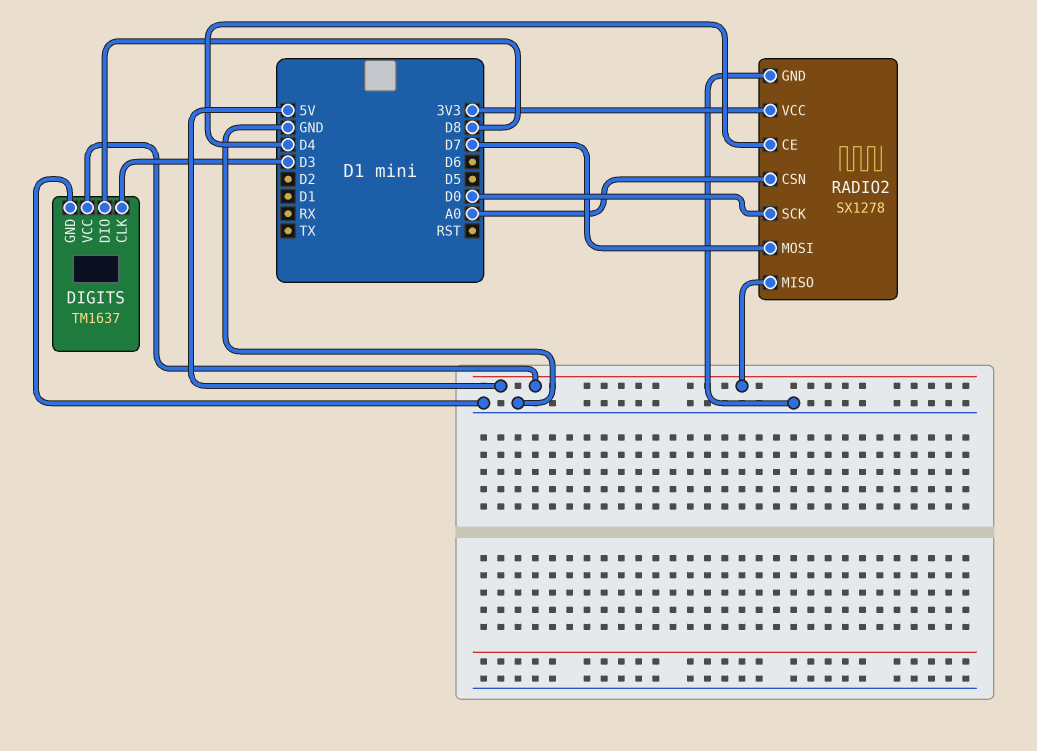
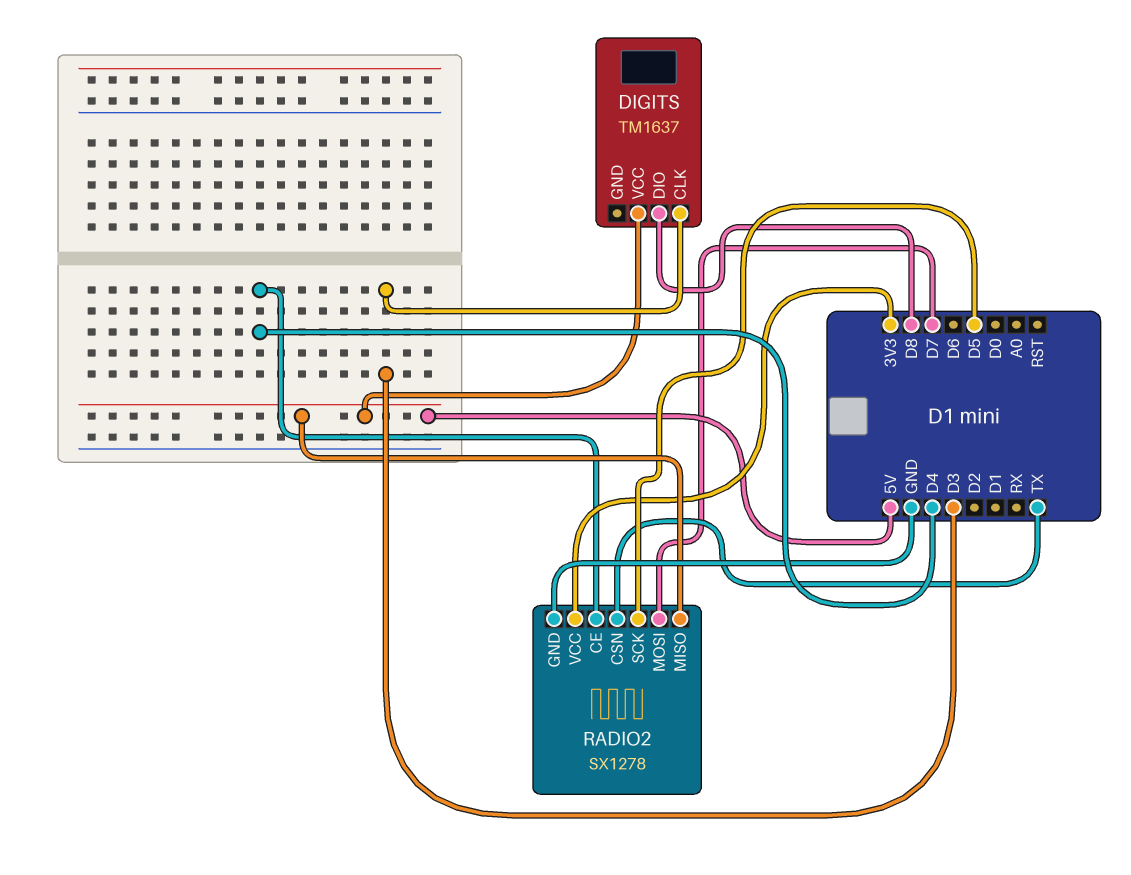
DIGITS pin GND: GND -> none
RADIO2 pin CSN: A0 -> TX
RADIO2 pin SCK: D0 -> D5

